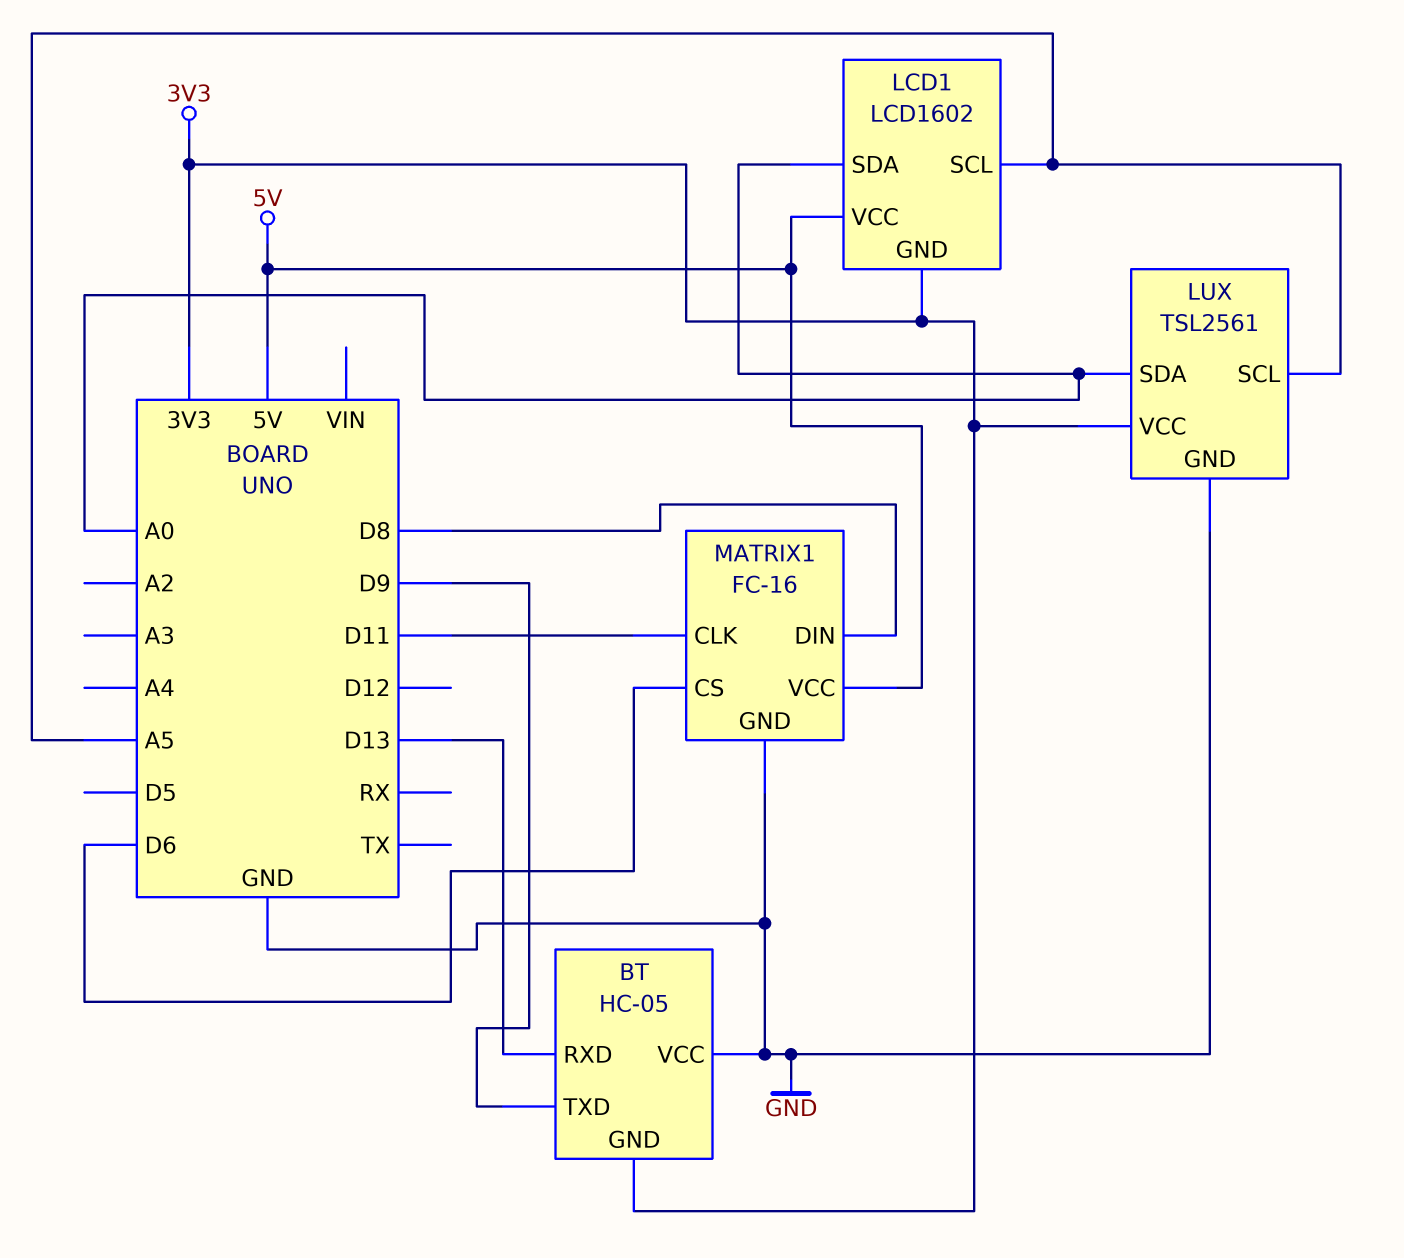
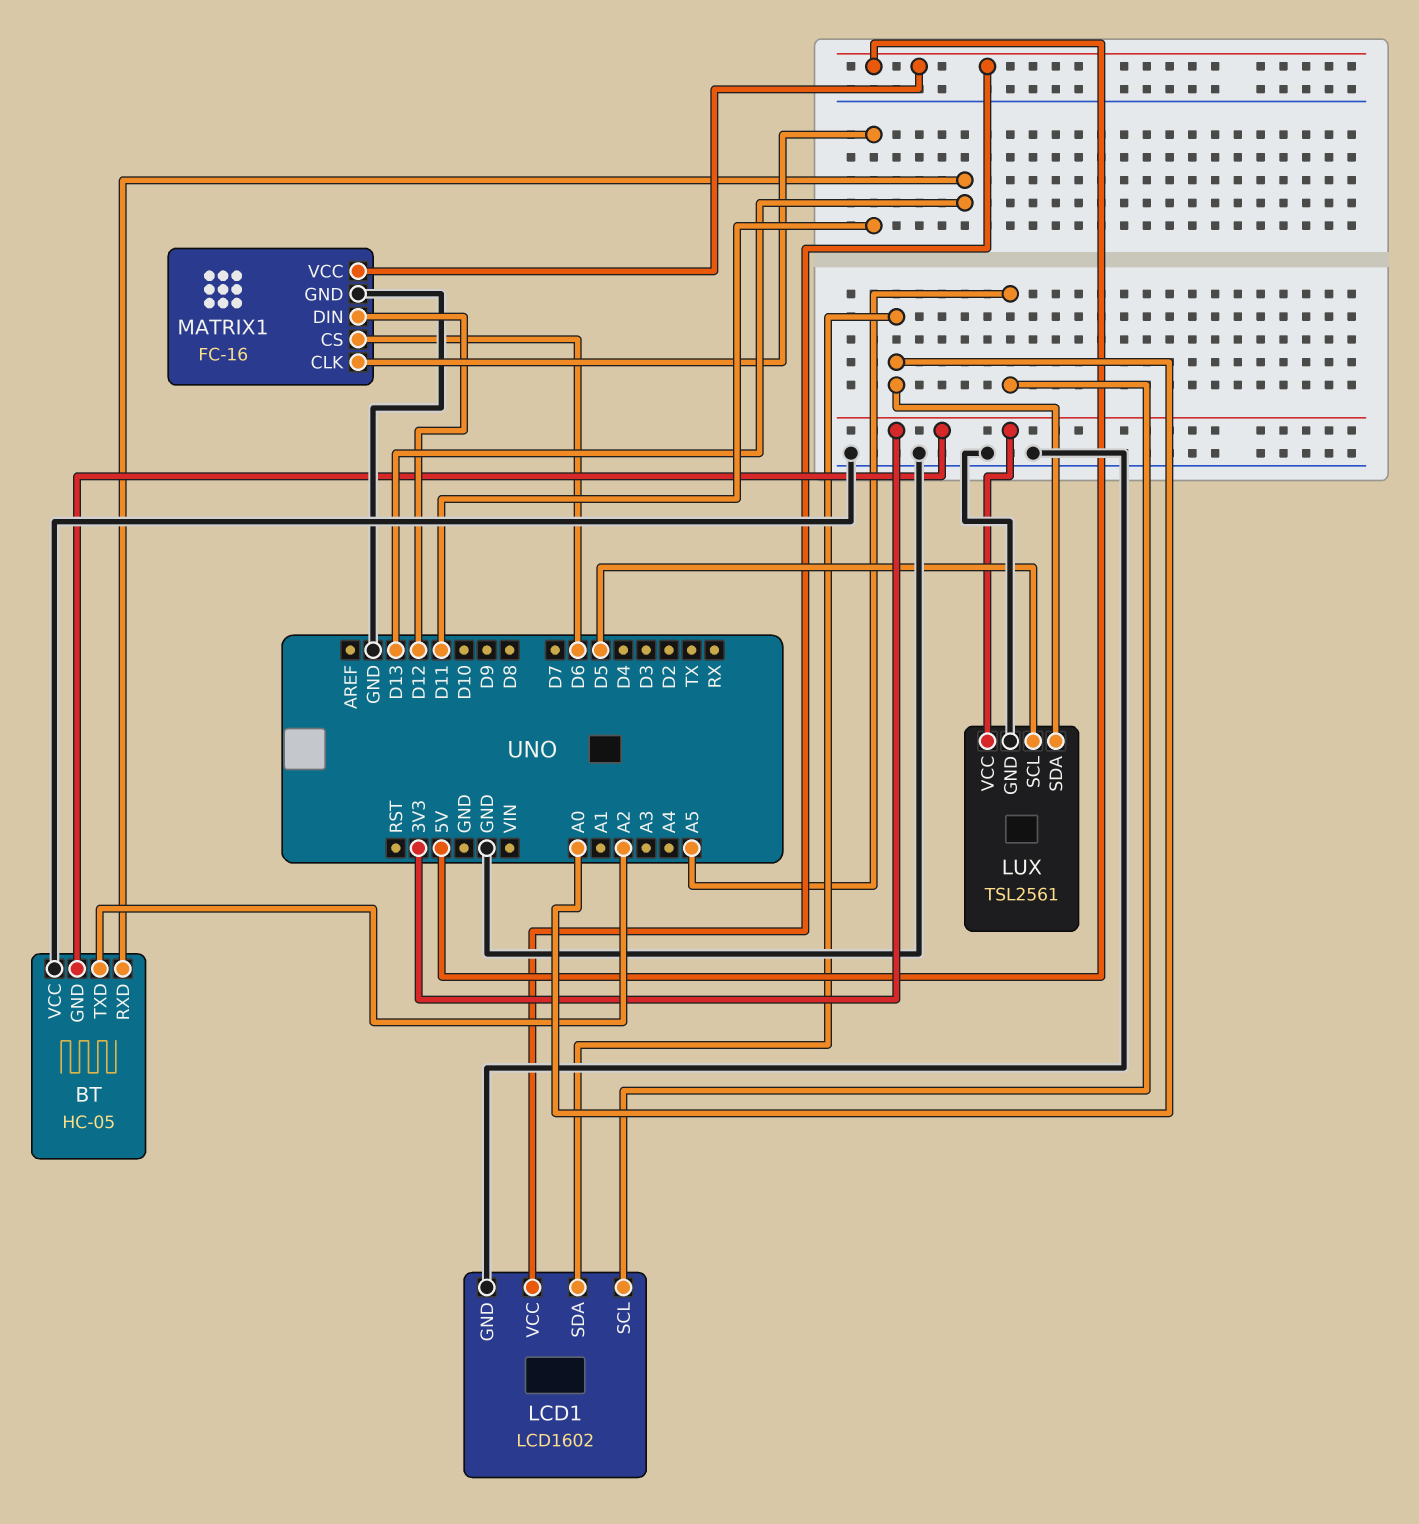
BT pin TXD: D9 -> A2
LCD1 pin GND: 3V3 -> GND
LUX pin SCL: A5 -> D5
MATRIX1 pin DIN: D8 -> D12

